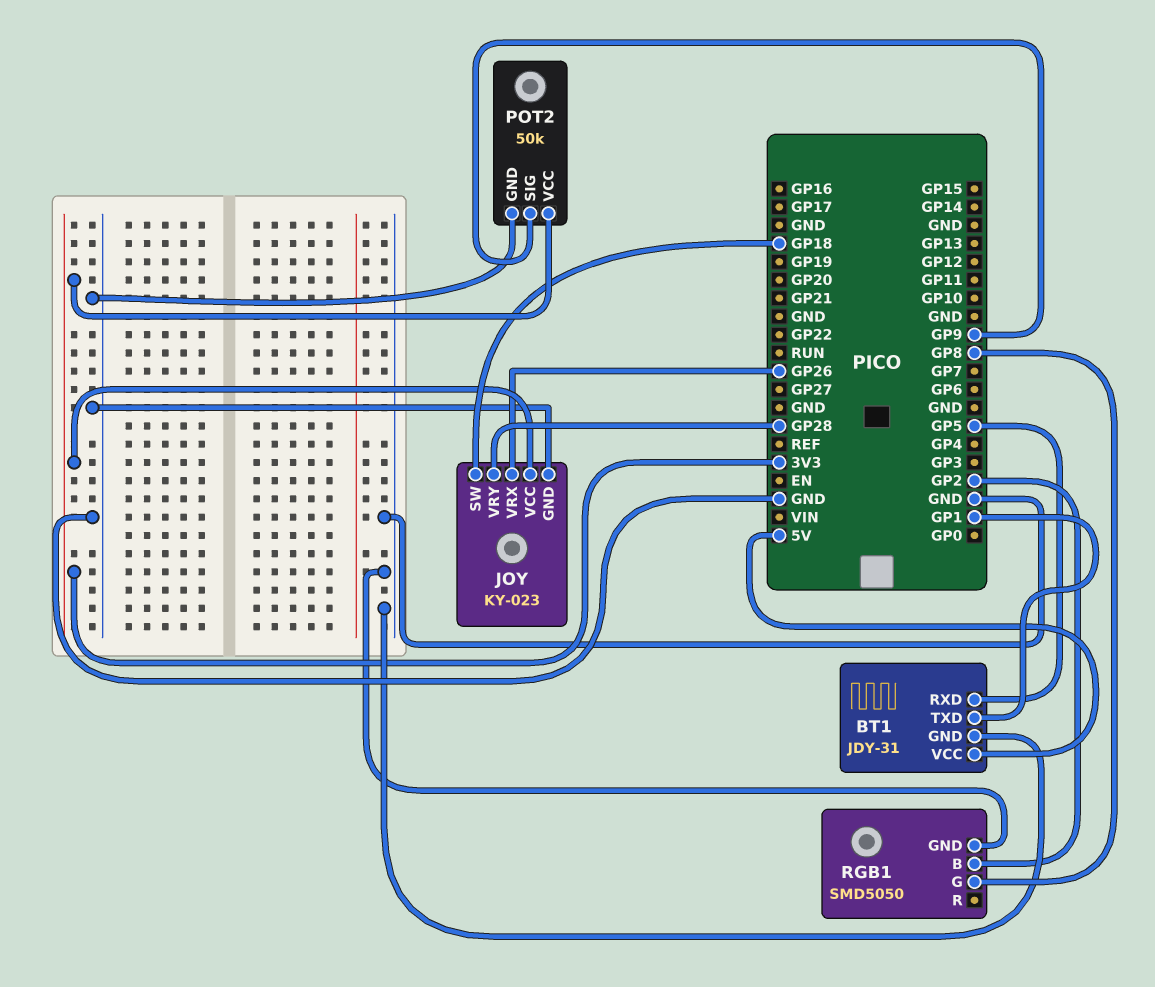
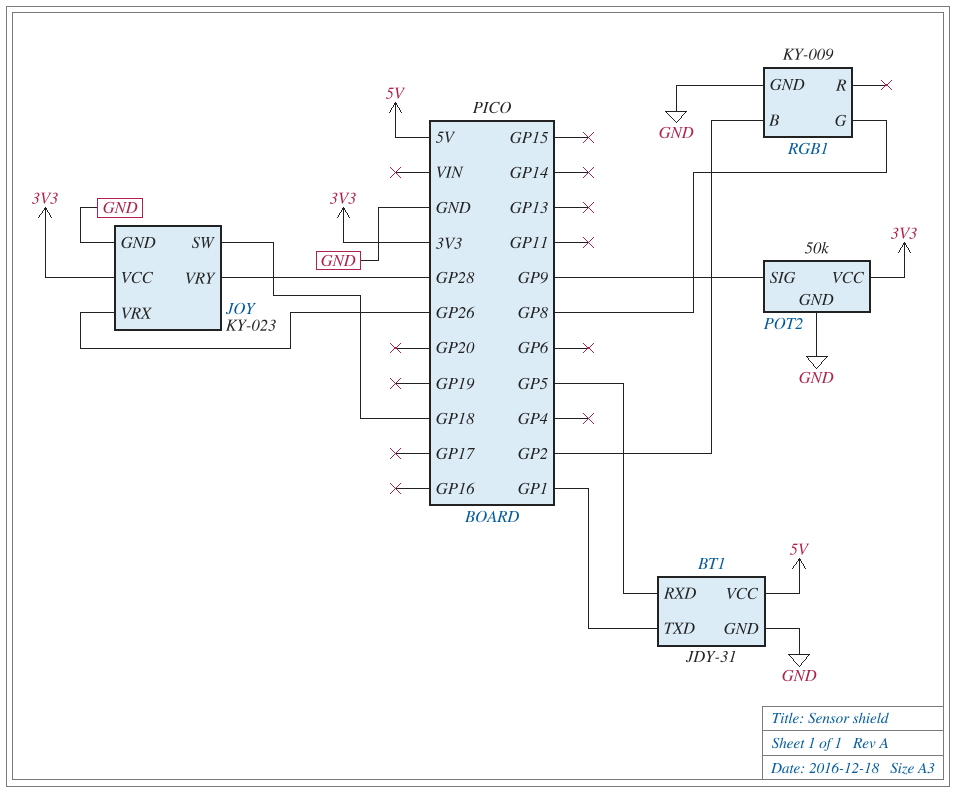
RGB1: SMD5050 -> KY-009

